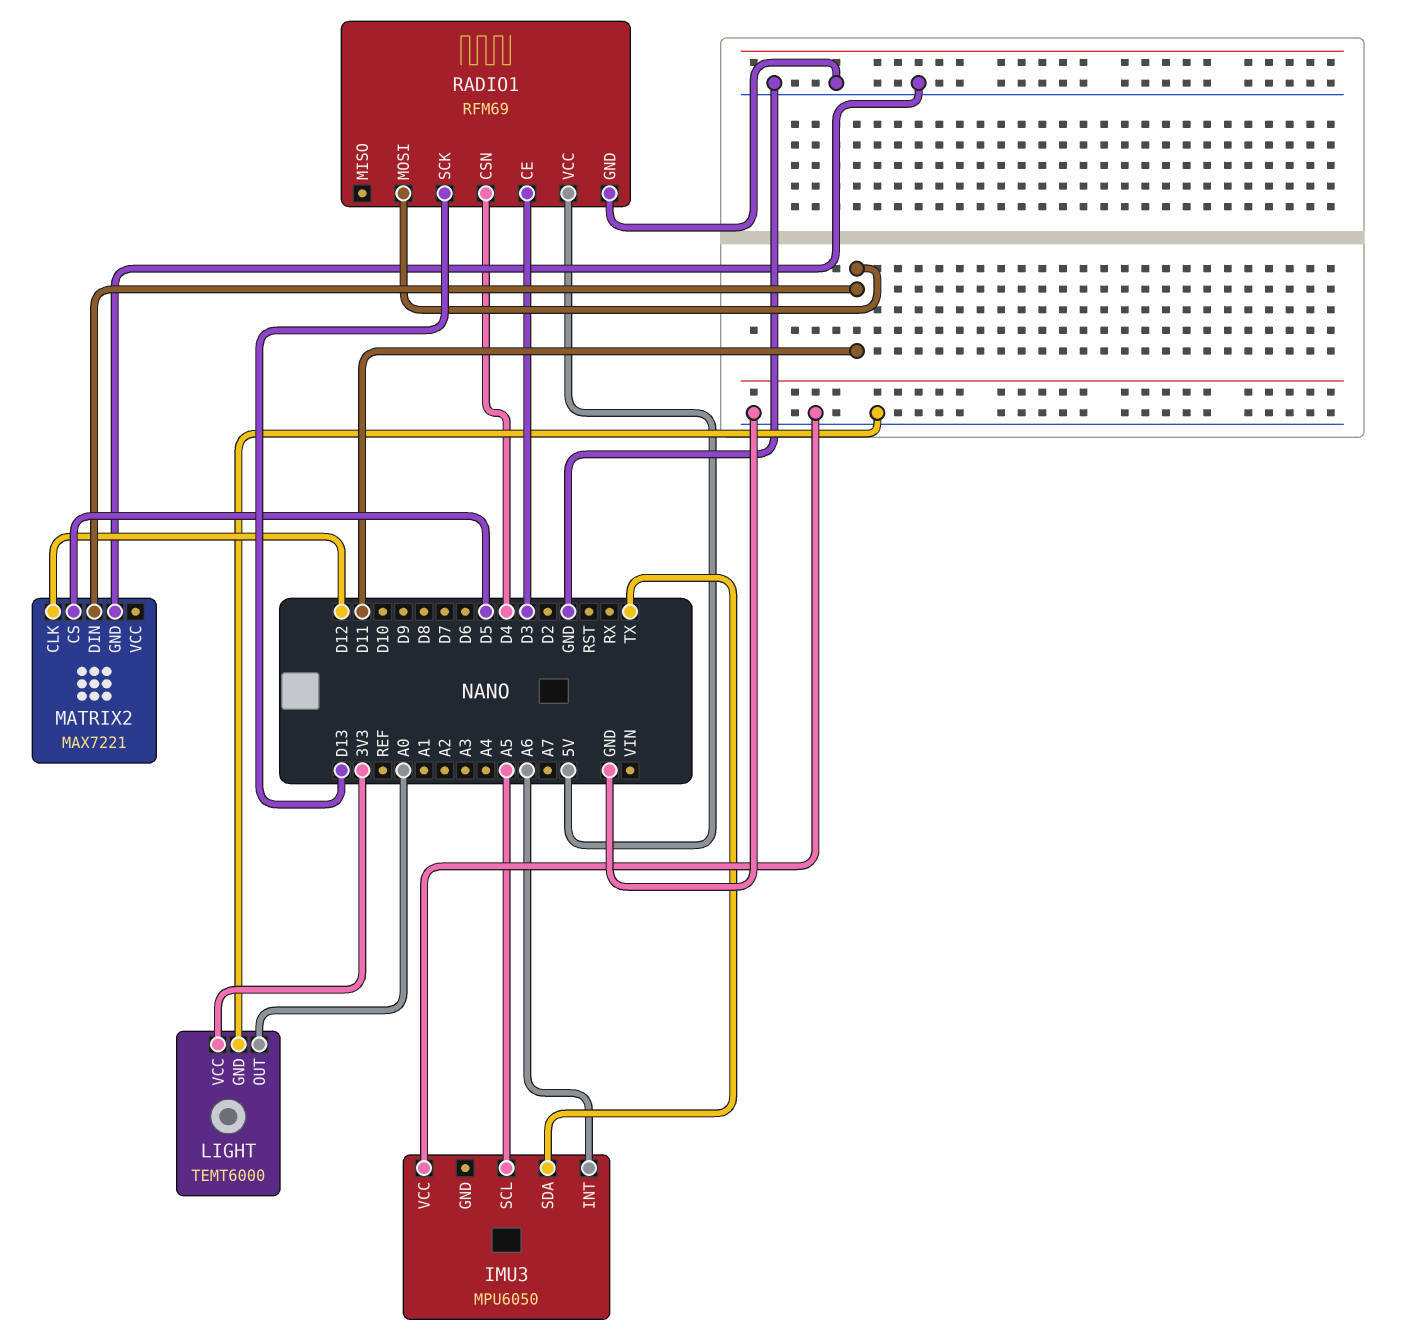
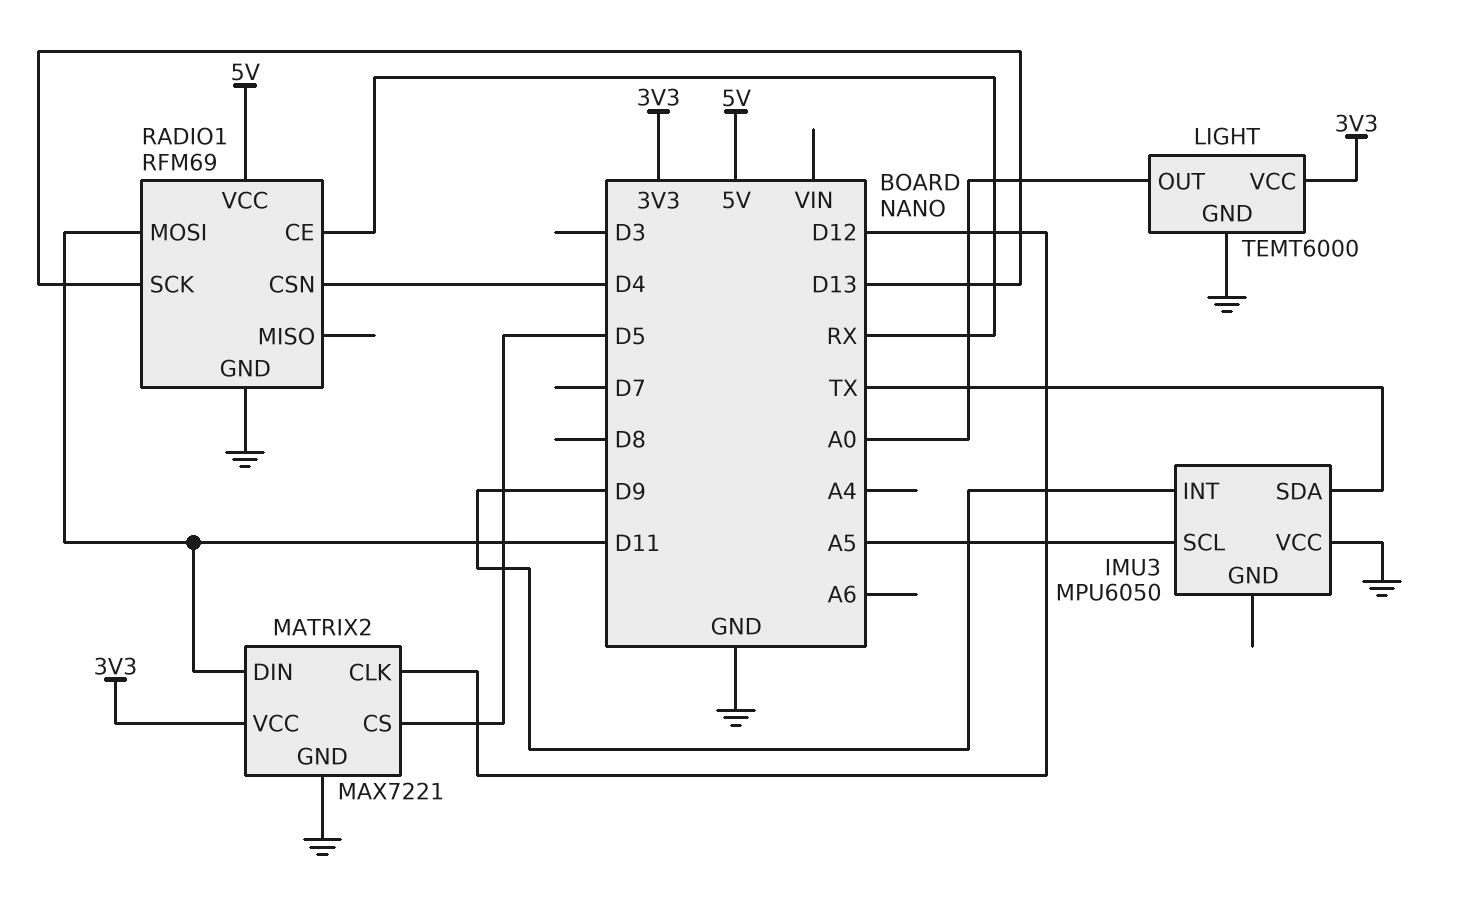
IMU3 pin INT: A6 -> D9
MATRIX2 pin VCC: none -> 3V3
RADIO1 pin CE: D3 -> RX

